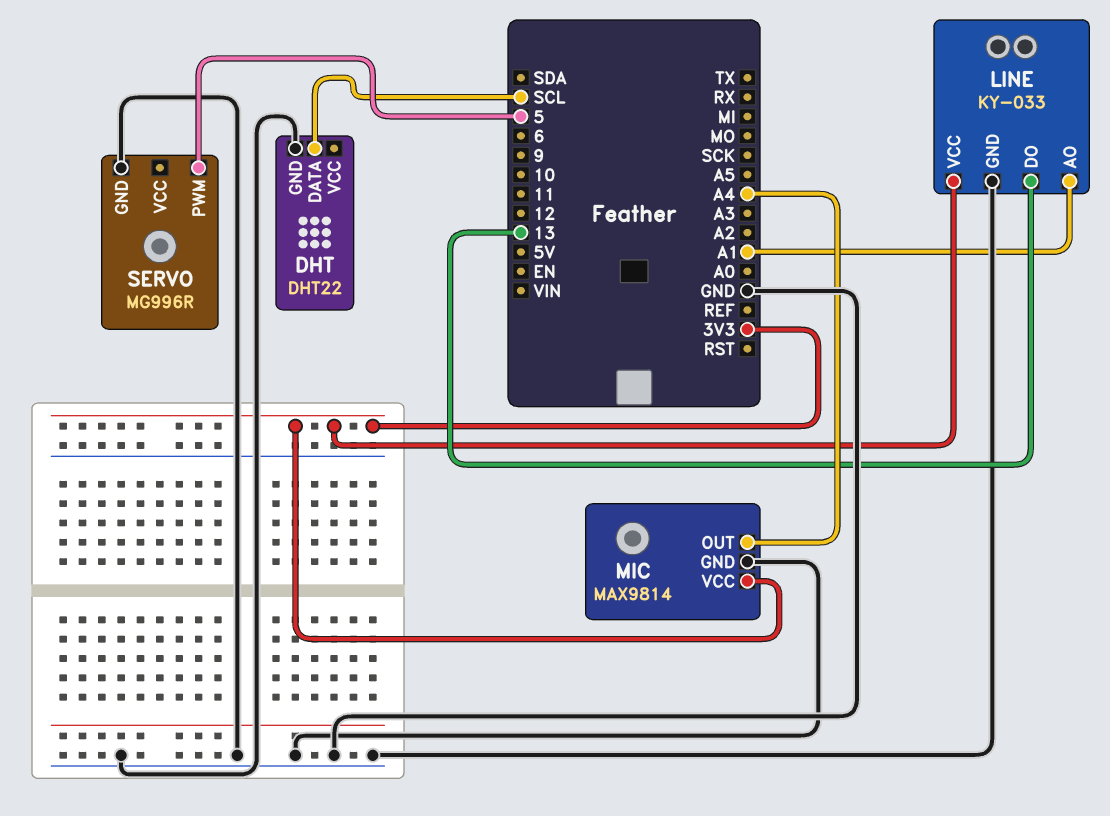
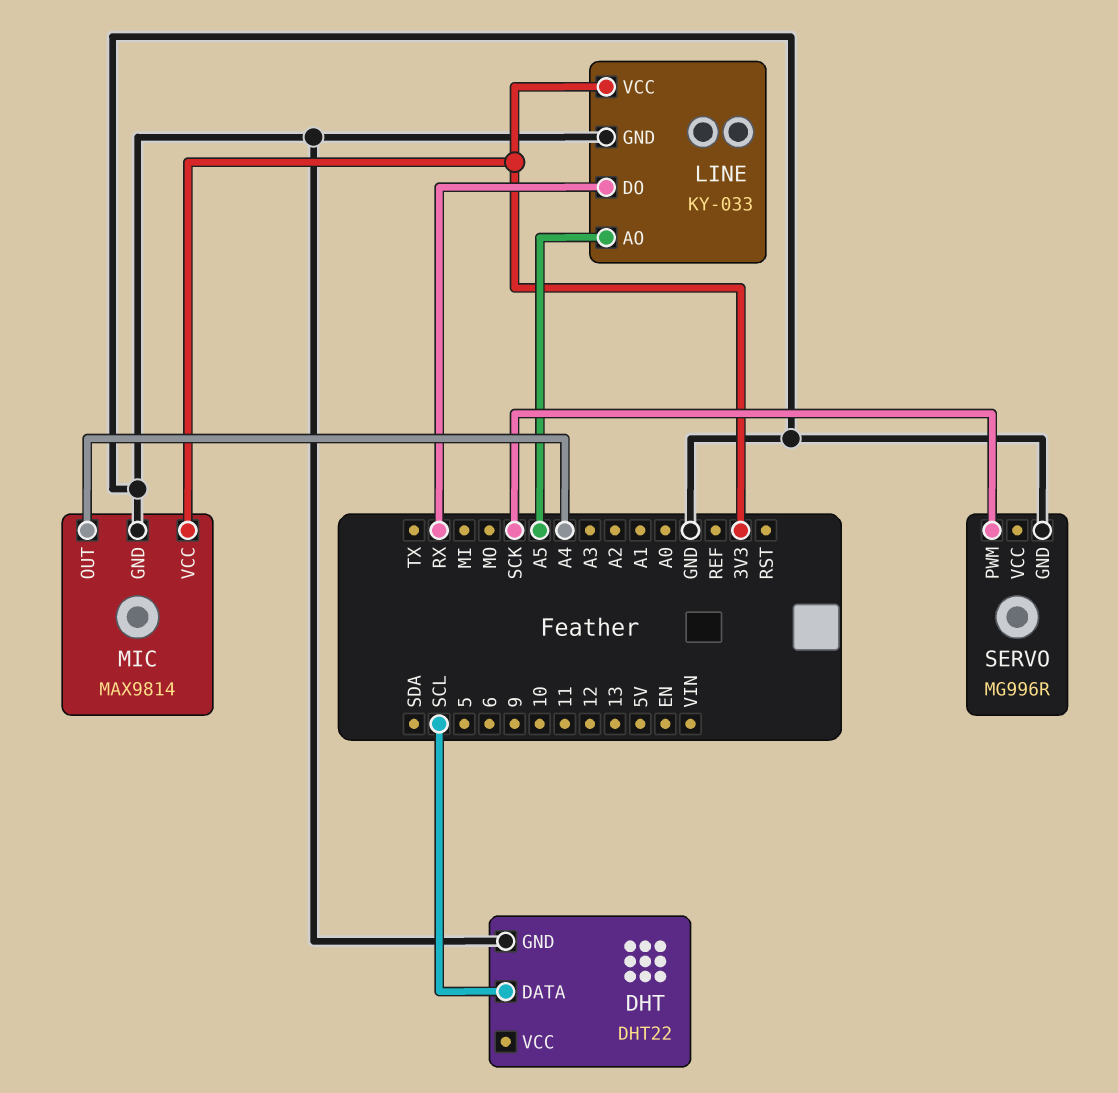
LINE pin AO: A1 -> A5
LINE pin DO: 13 -> RX
SERVO pin PWM: 5 -> SCK

